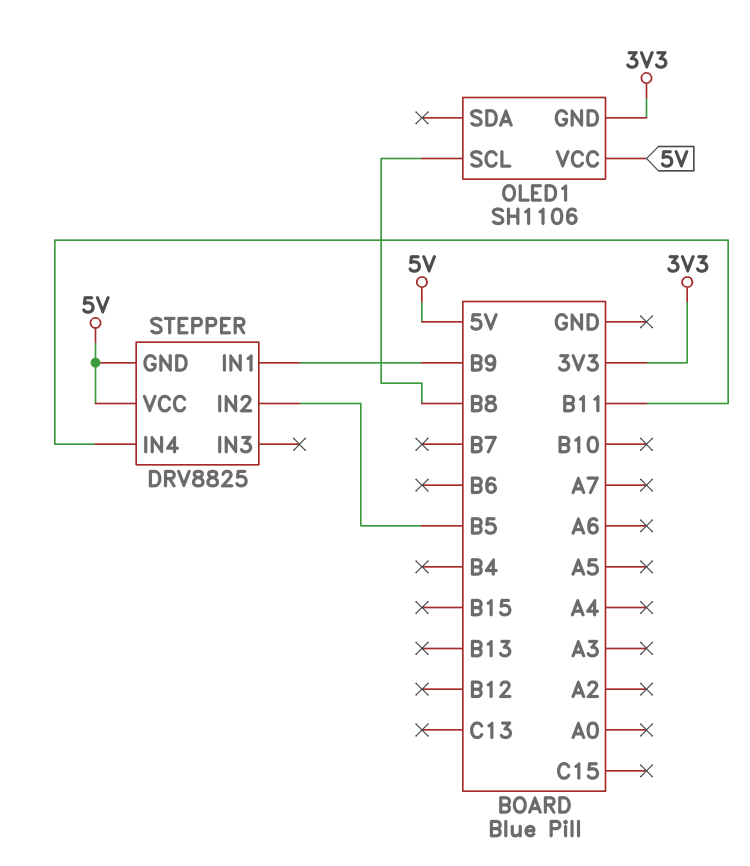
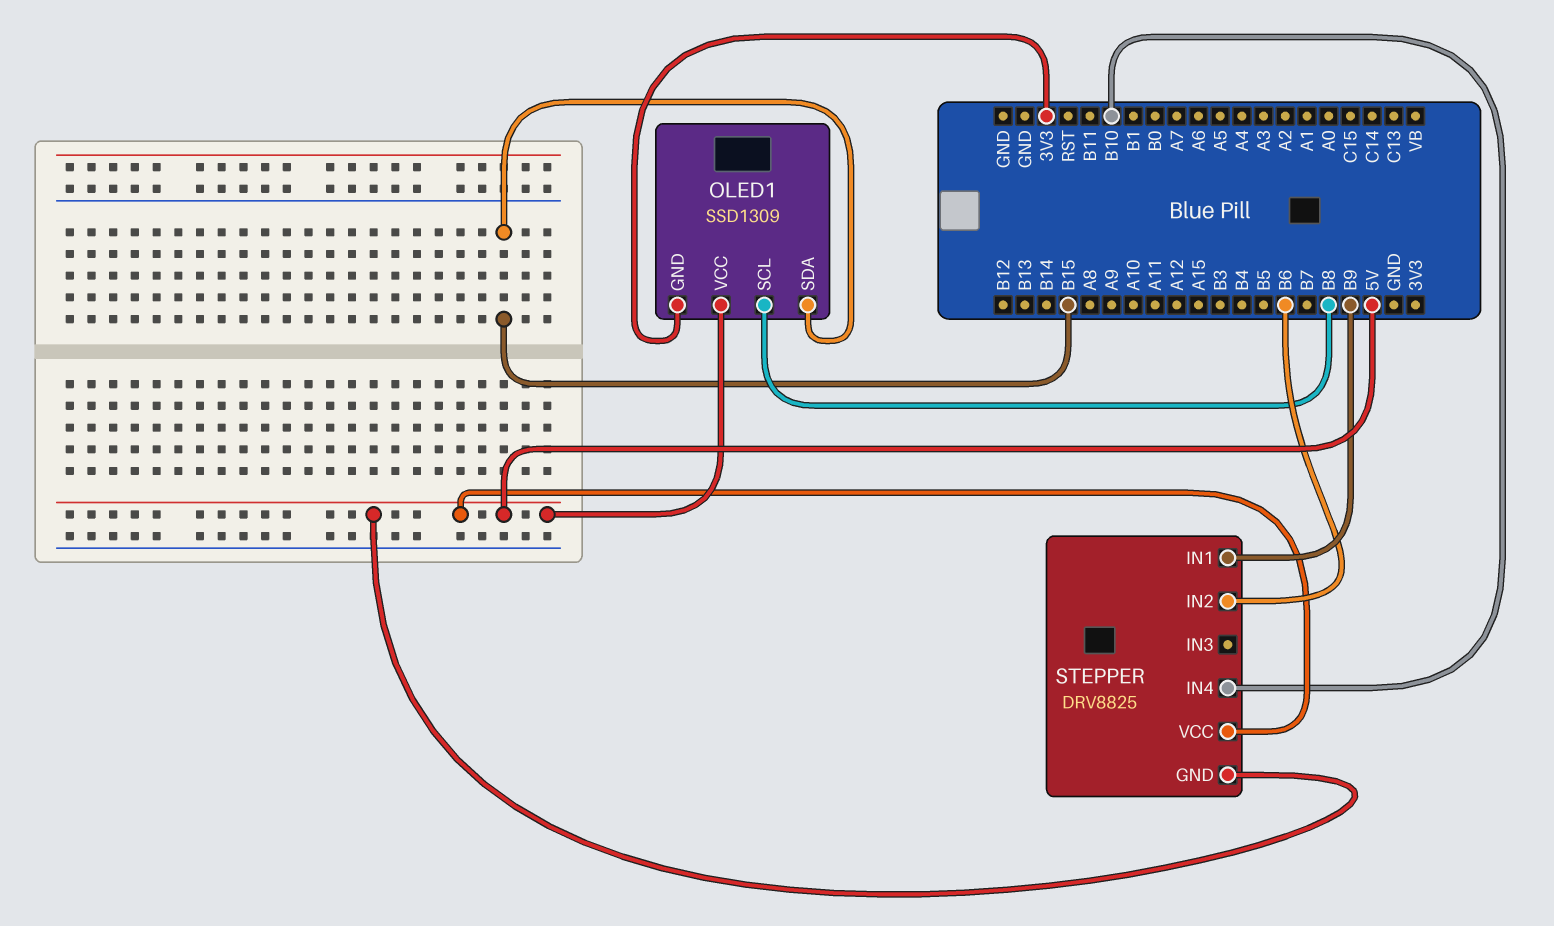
OLED1: SH1106 -> SSD1309
OLED1 pin SDA: none -> B15
STEPPER pin IN2: B5 -> B6
STEPPER pin IN4: B11 -> B10

